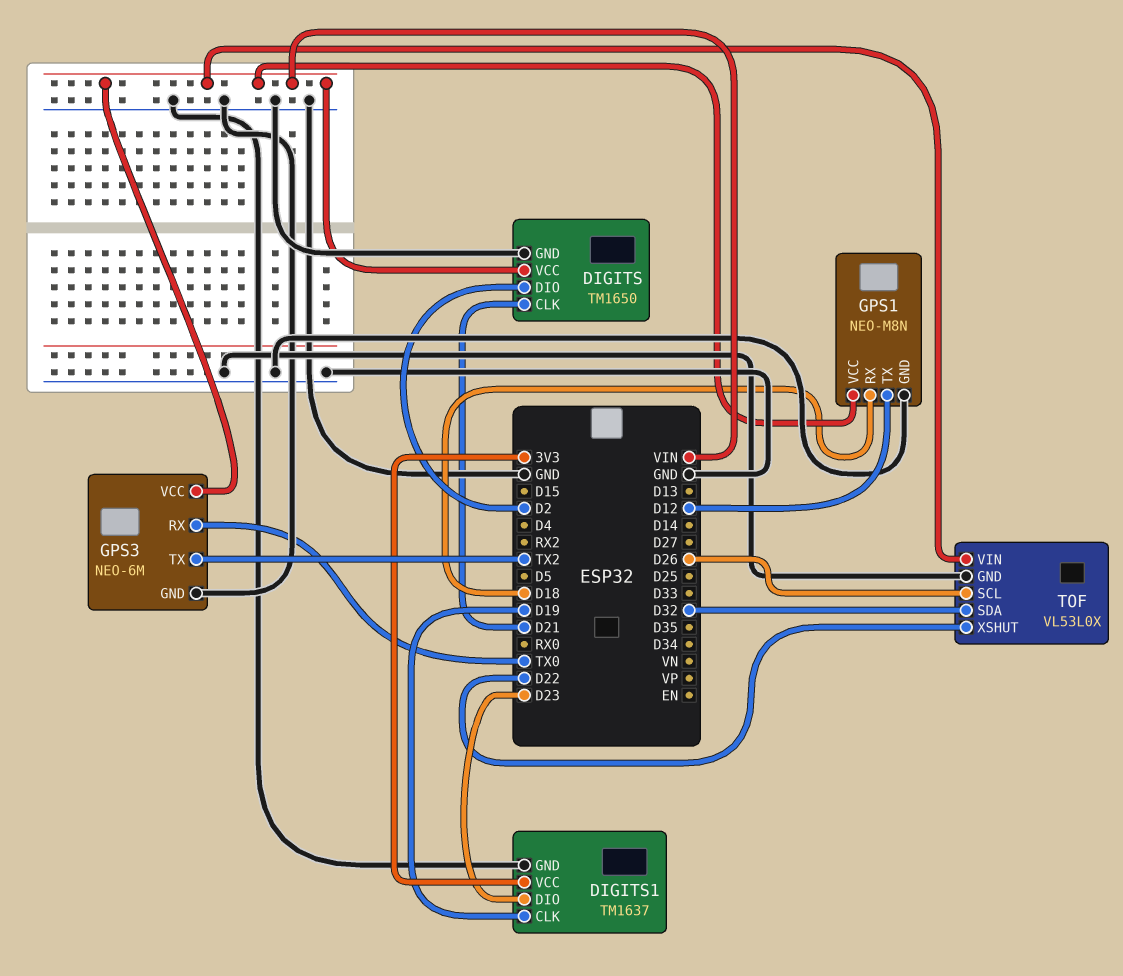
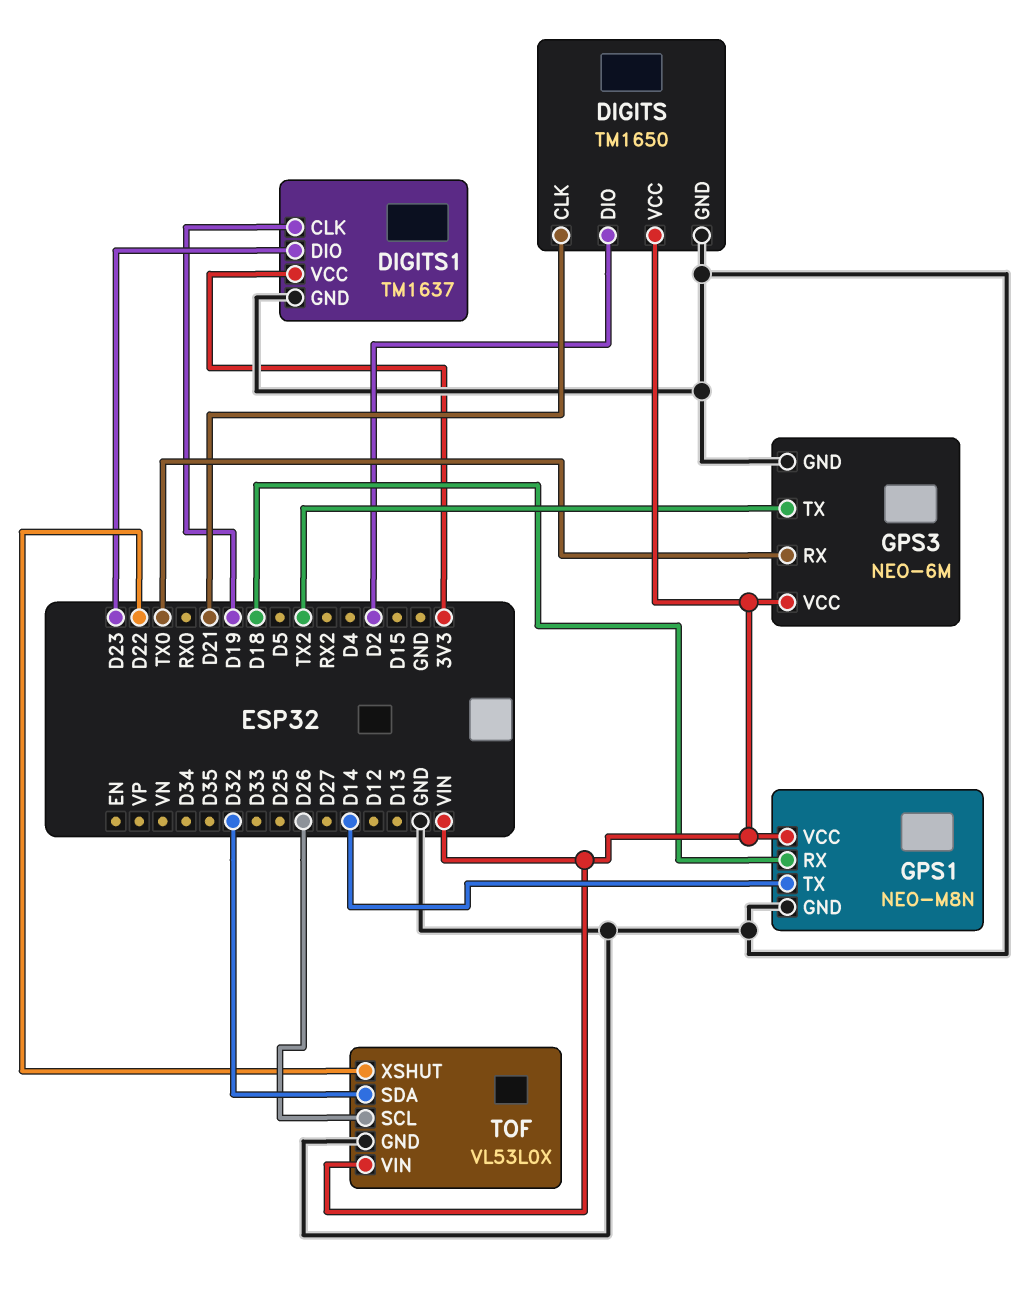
GPS1 pin TX: D12 -> D14

